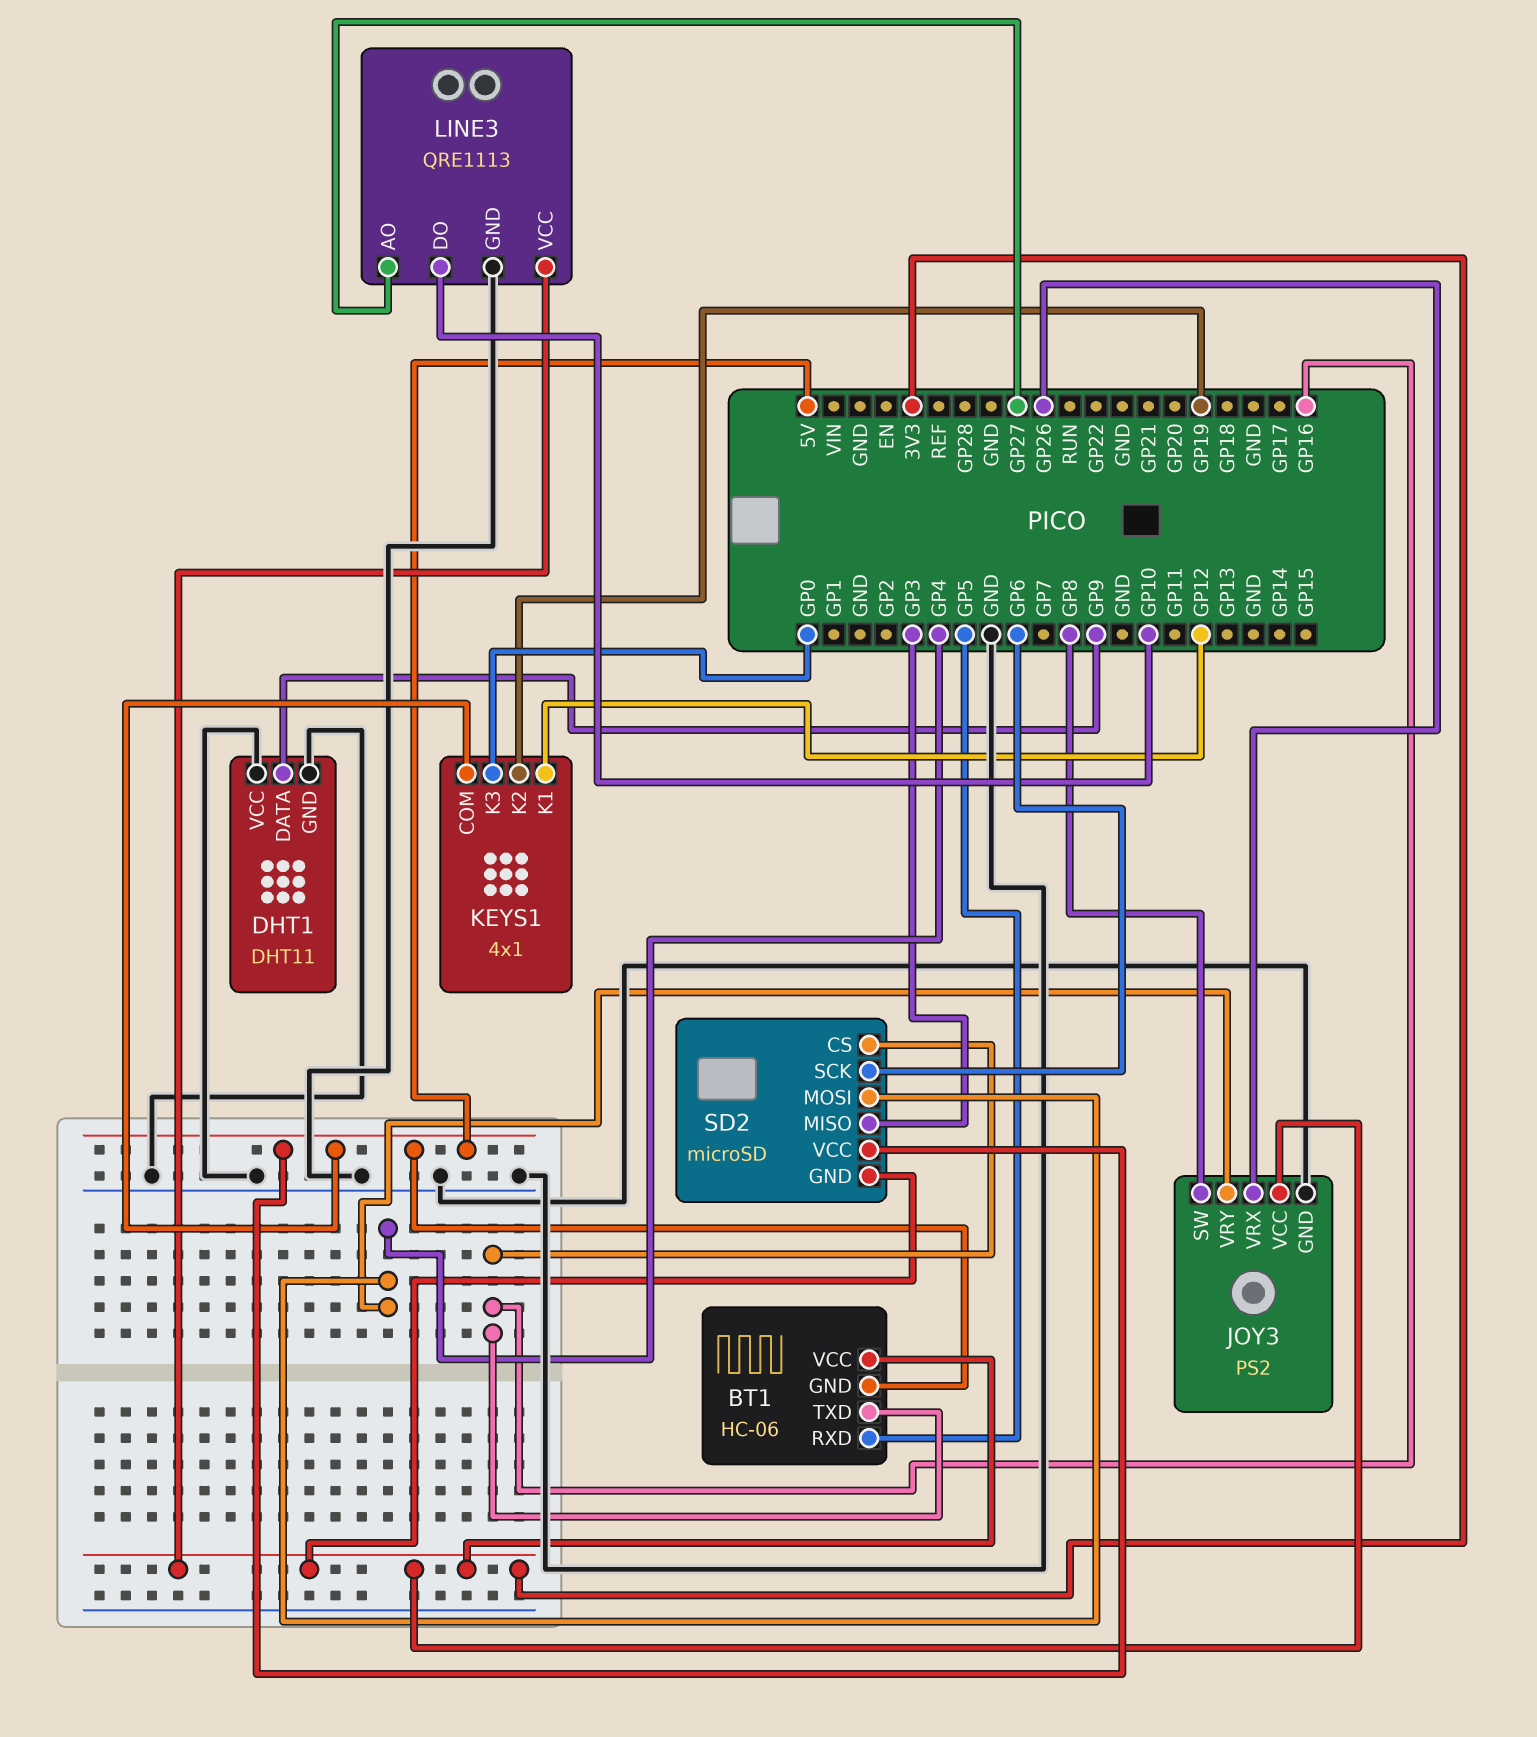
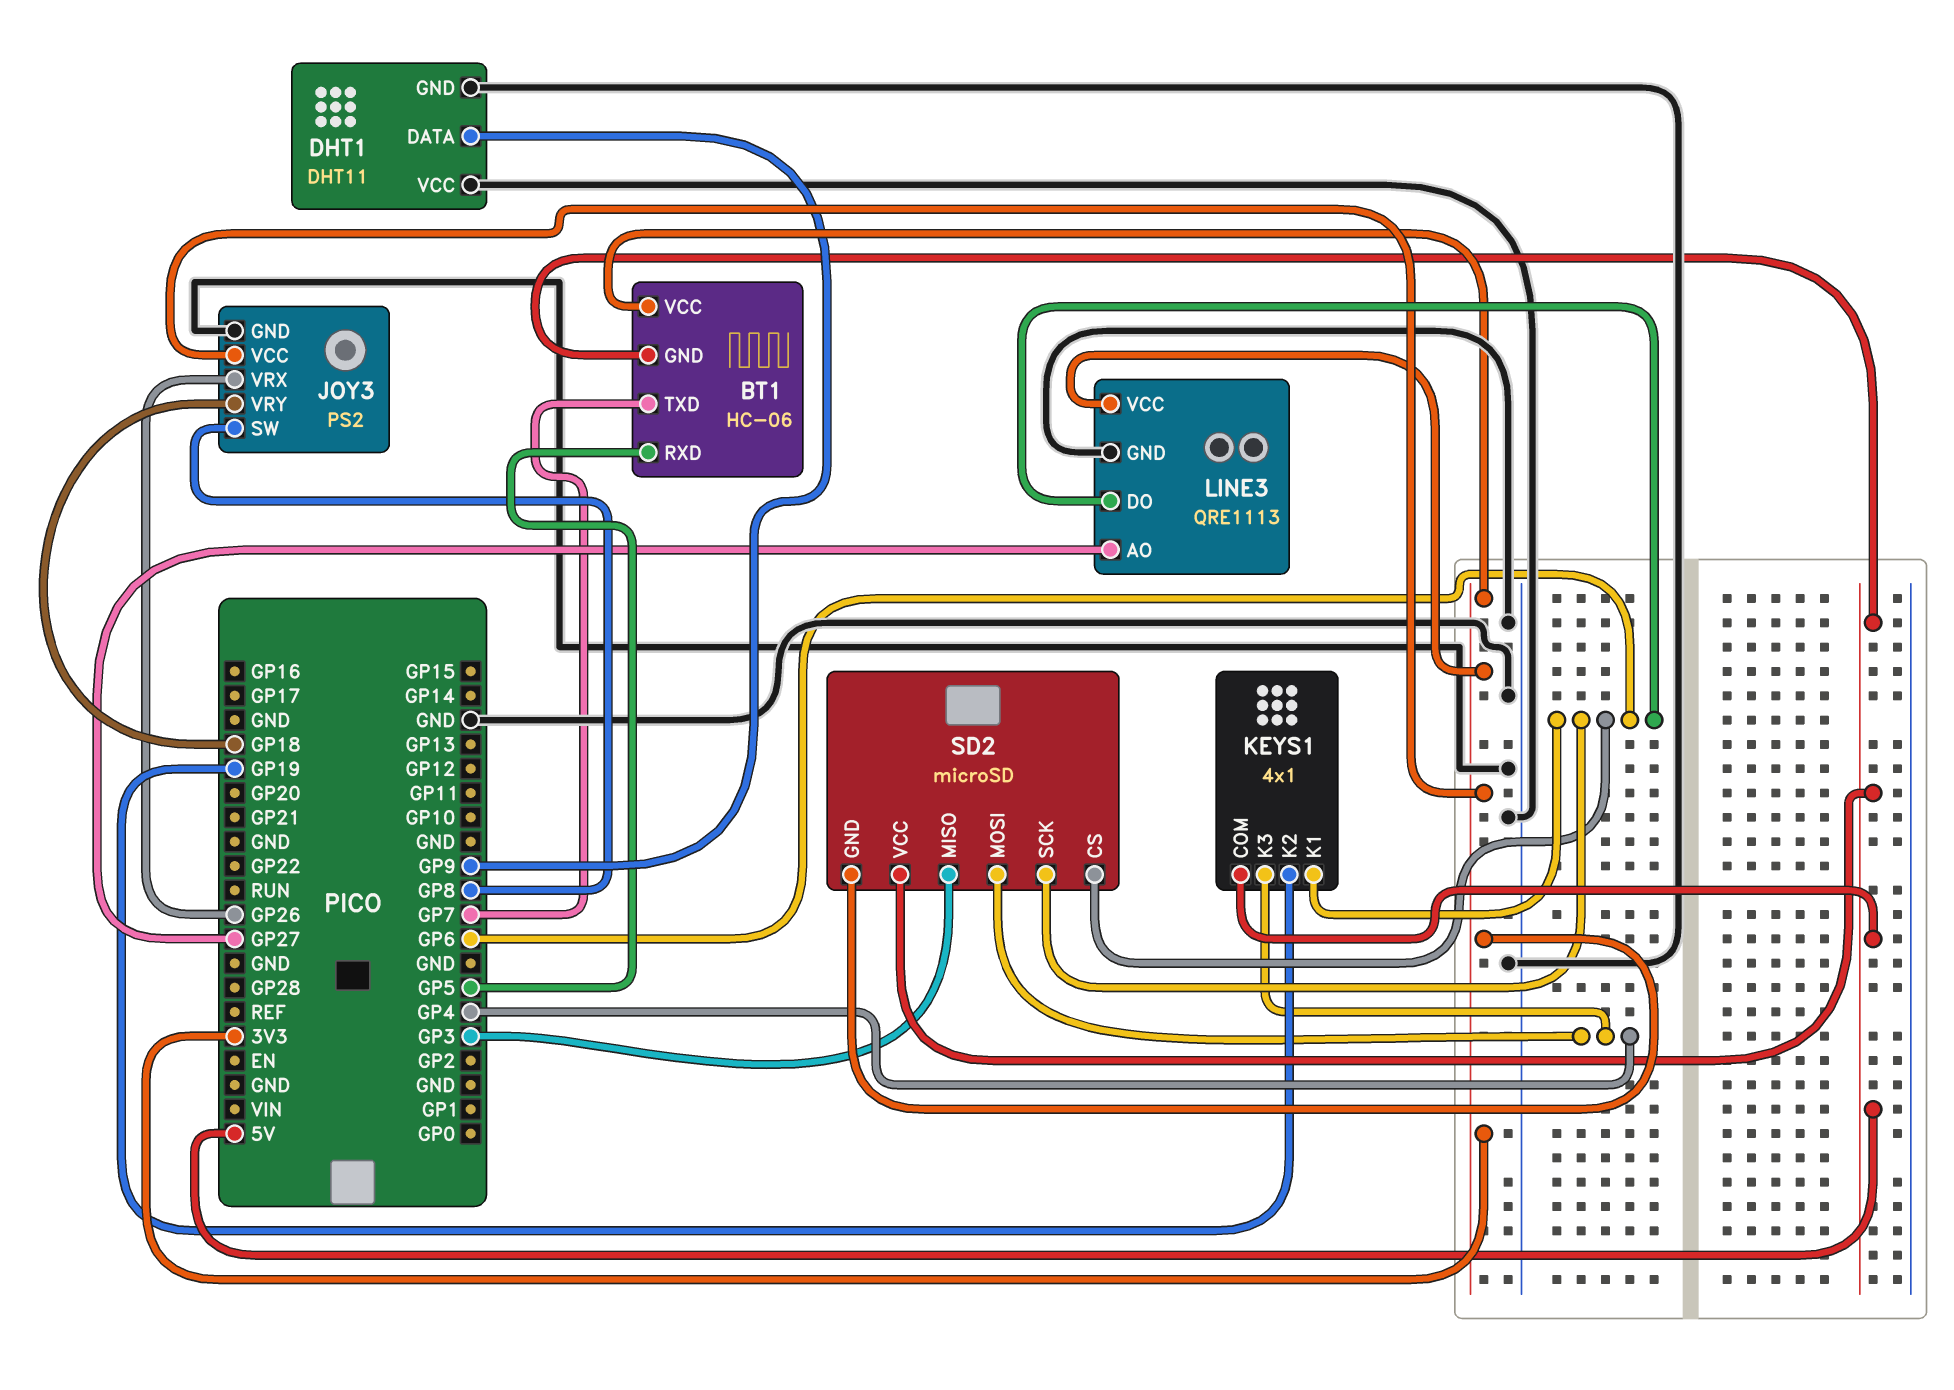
BT1 pin TXD: GP16 -> GP7
JOY3 pin VRY: GP4 -> GP18
KEYS1 pin K1: GP12 -> GP6
KEYS1 pin K3: GP0 -> GP4
LINE3 pin DO: GP10 -> GP6
SD2 pin CS: GP16 -> GP6

